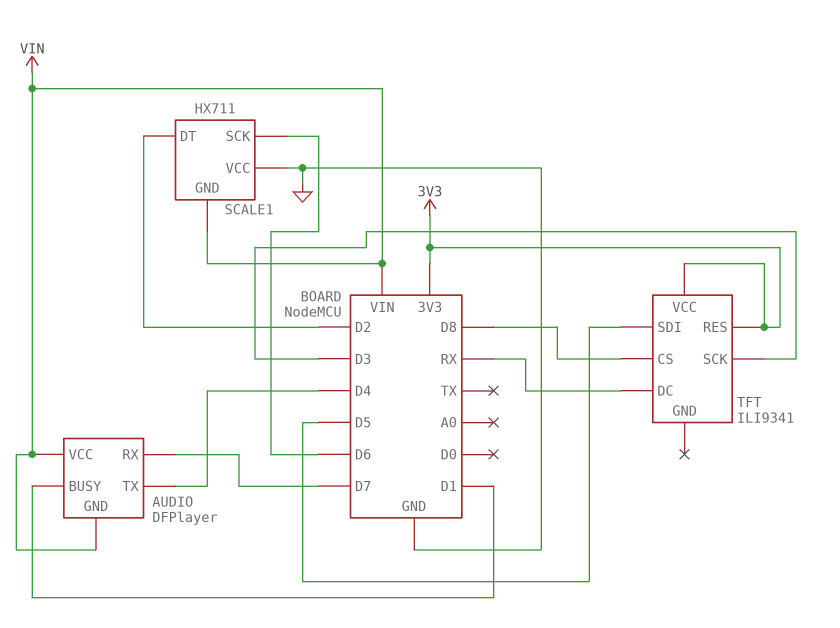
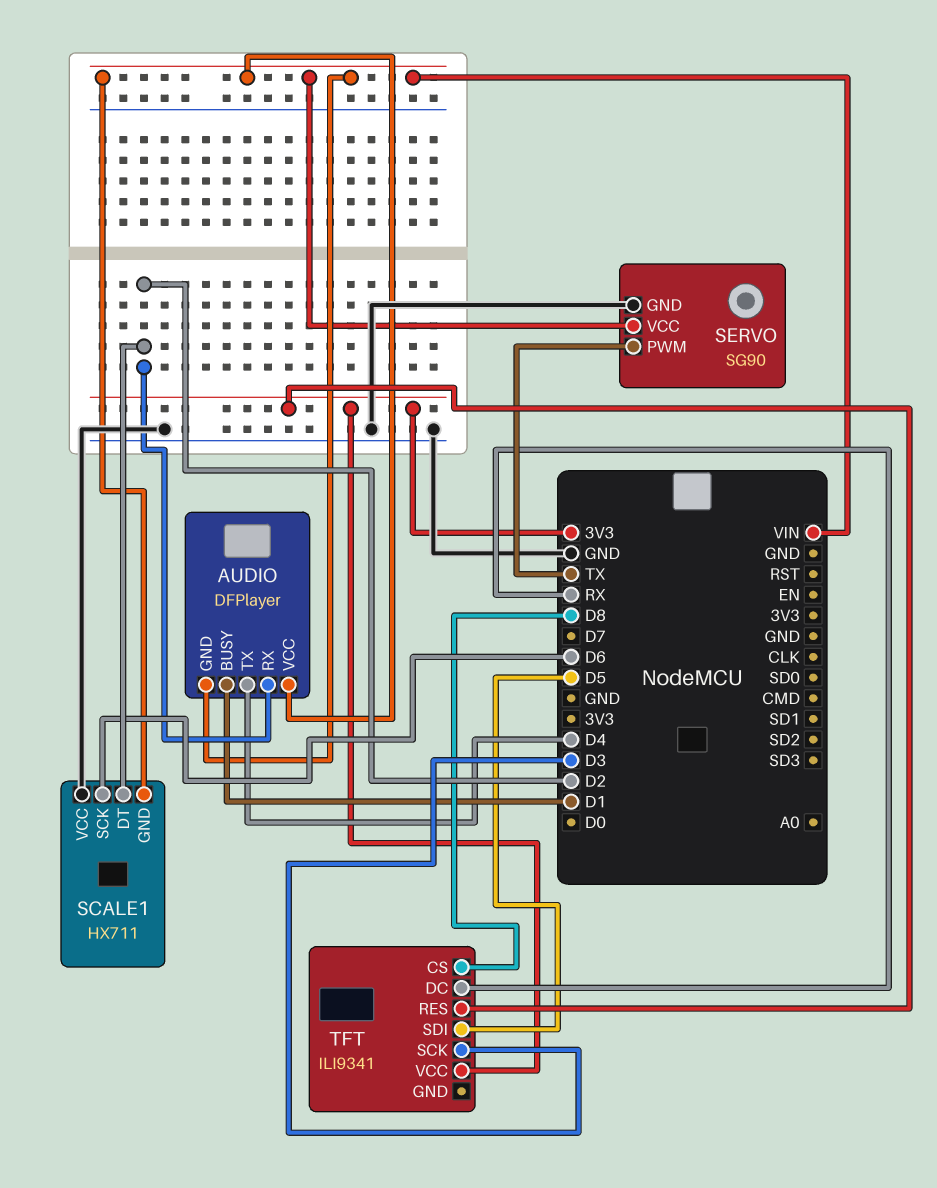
AUDIO pin RX: D7 -> D2
SERVO: none -> SG90
SERVO pin GND: none -> GND
SERVO pin PWM: none -> TX
SERVO pin VCC: none -> VIN

